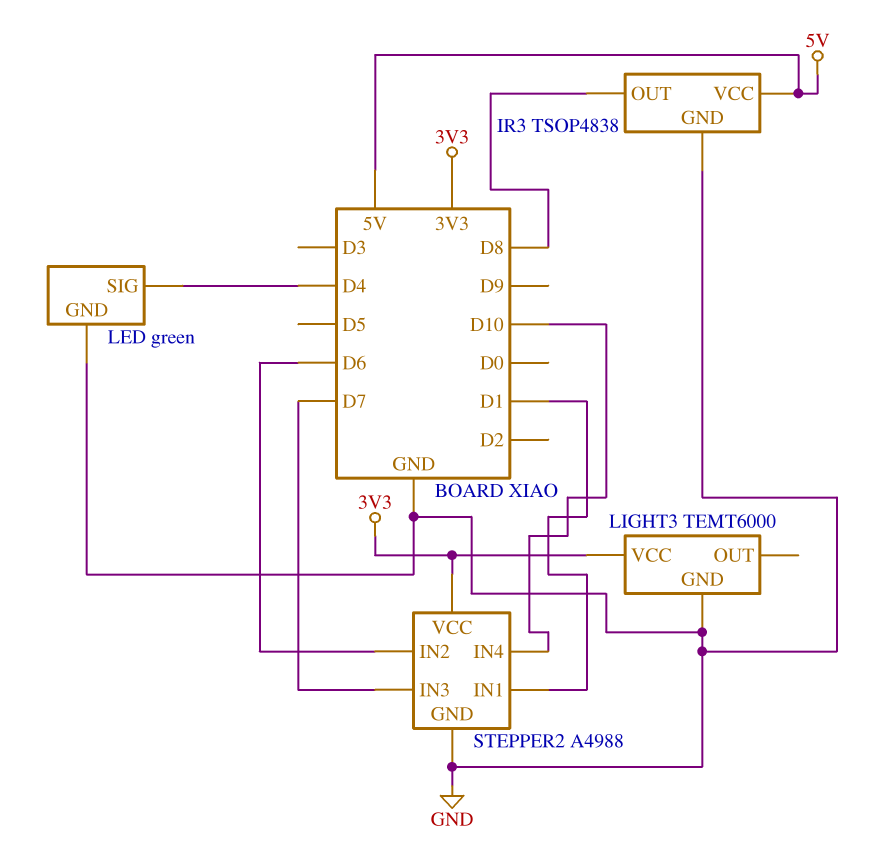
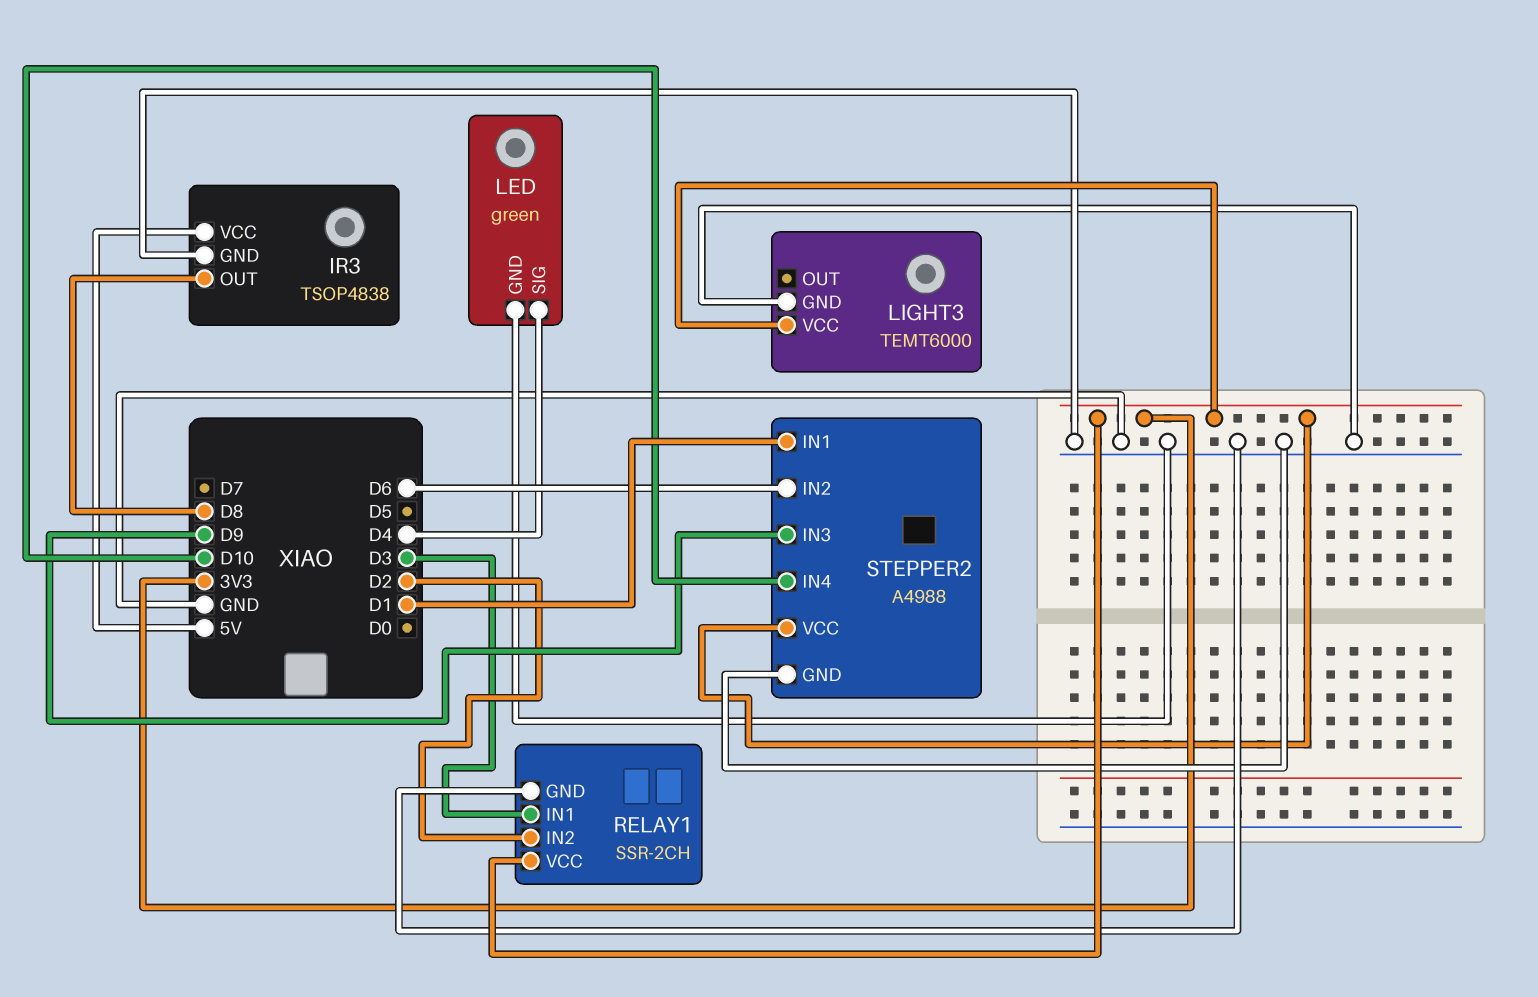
RELAY1: none -> SSR-2CH
RELAY1 pin GND: none -> GND
RELAY1 pin IN1: none -> D3
RELAY1 pin IN2: none -> D2
RELAY1 pin VCC: none -> 3V3
STEPPER2 pin IN3: D7 -> D9

